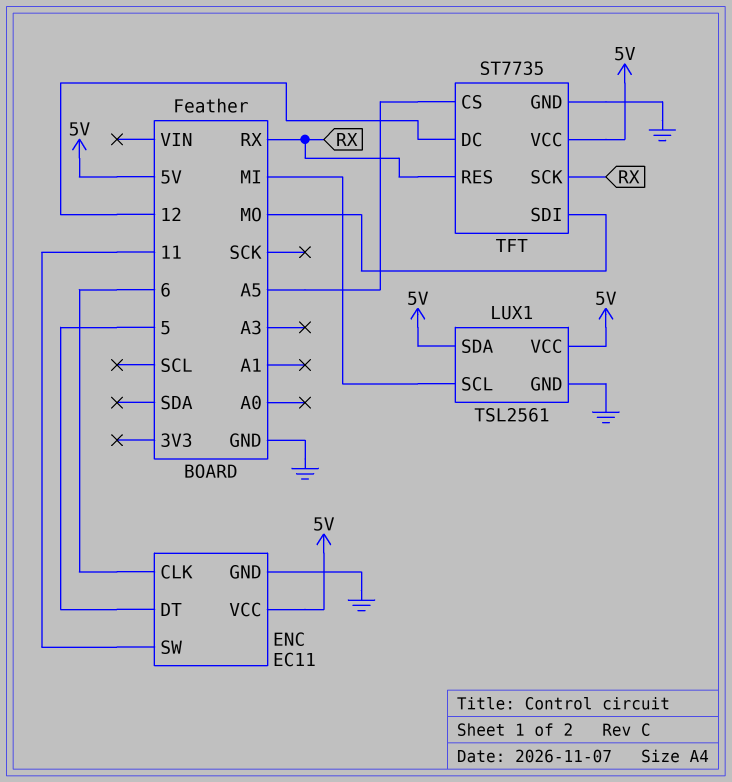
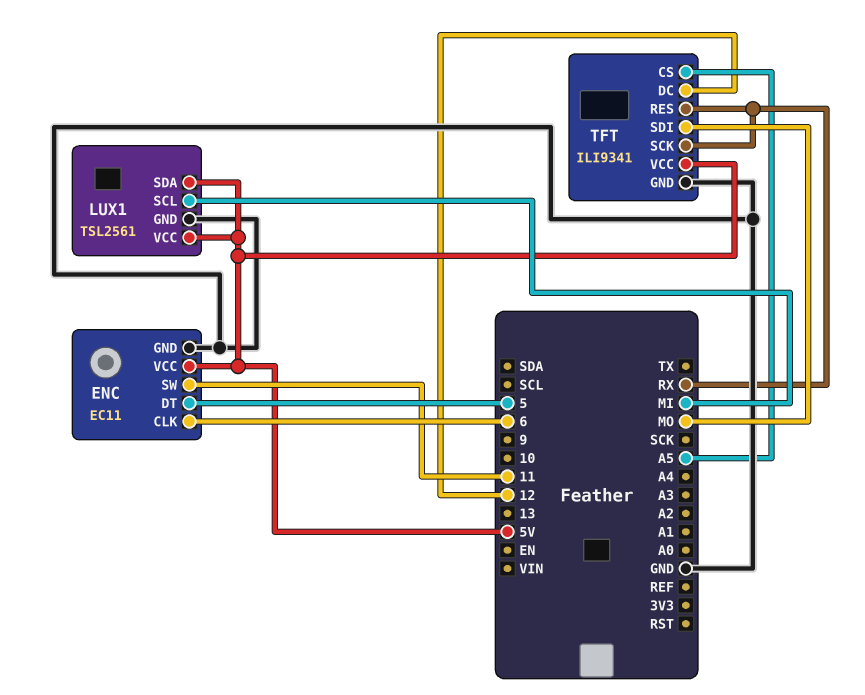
TFT: ST7735 -> ILI9341

